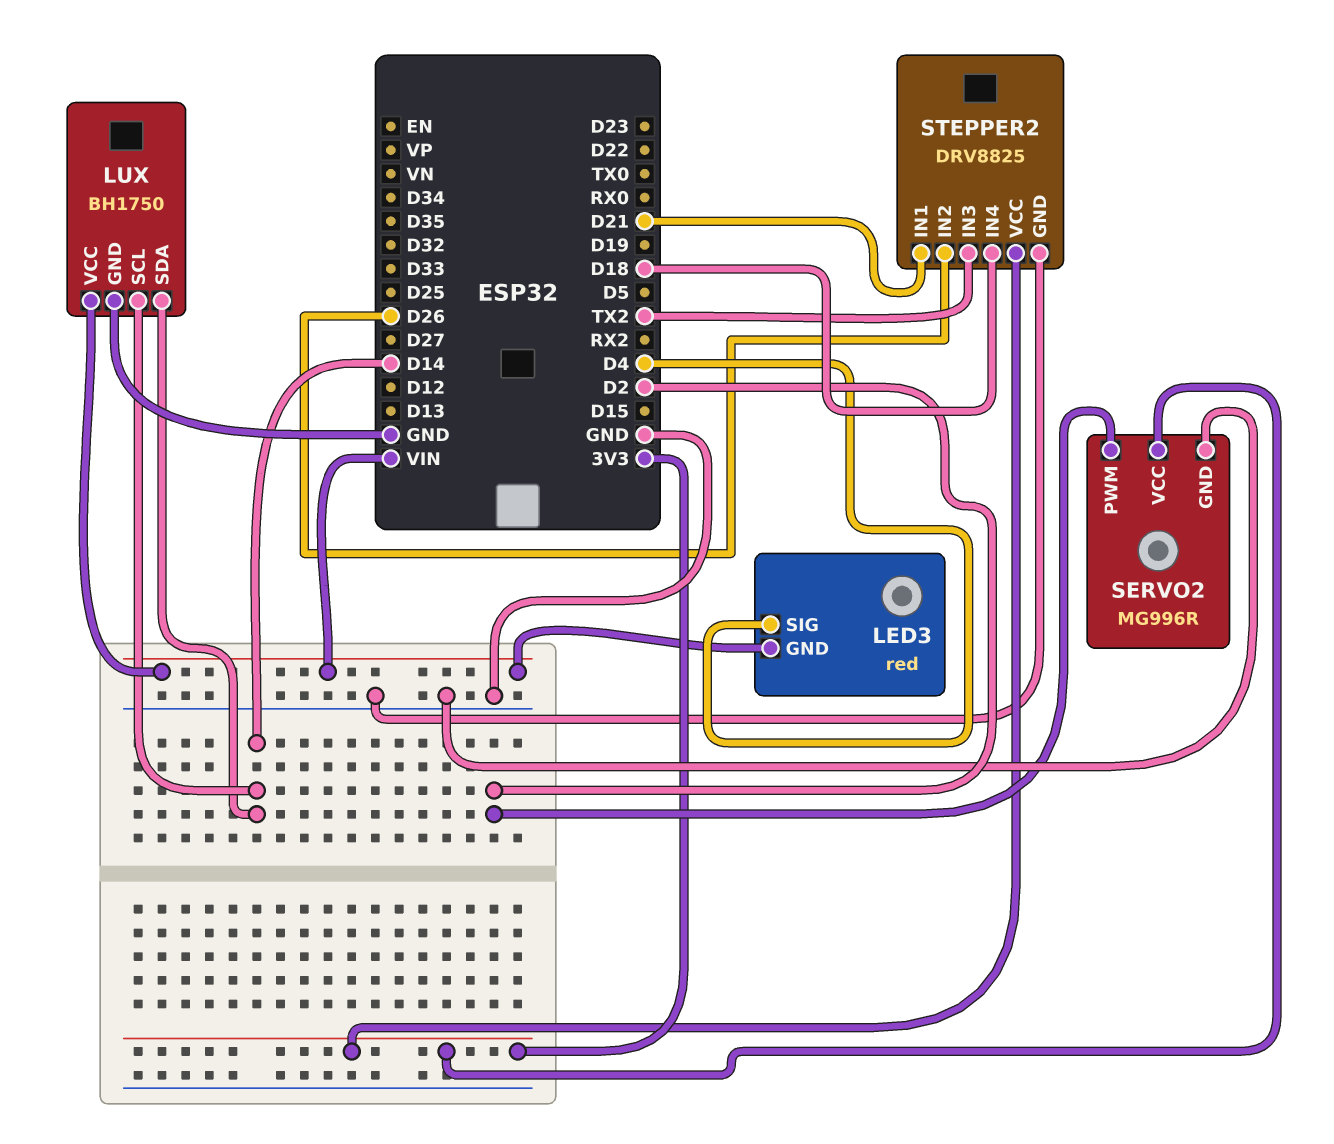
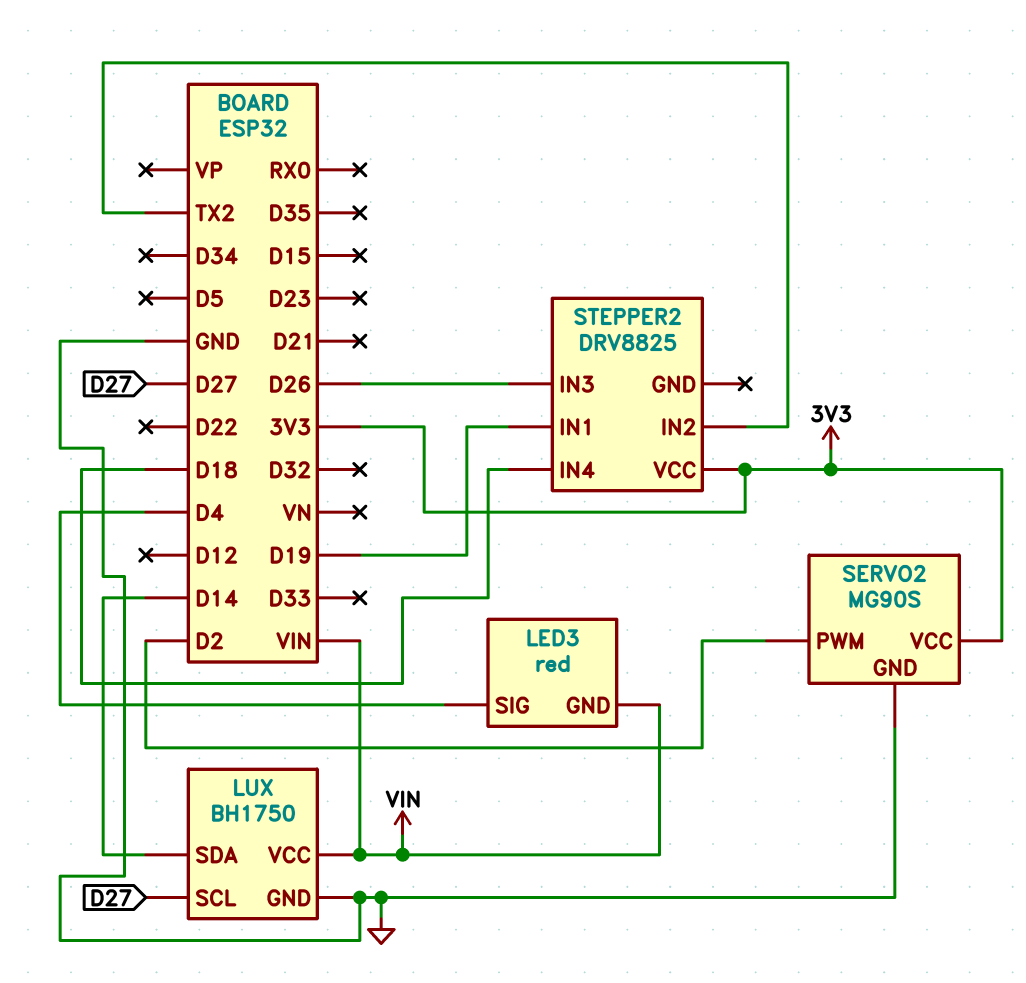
LUX pin SCL: D14 -> D27
SERVO2: MG996R -> MG90S
STEPPER2 pin GND: GND -> none
STEPPER2 pin IN1: D21 -> D19
STEPPER2 pin IN2: D26 -> TX2
STEPPER2 pin IN3: TX2 -> D26

